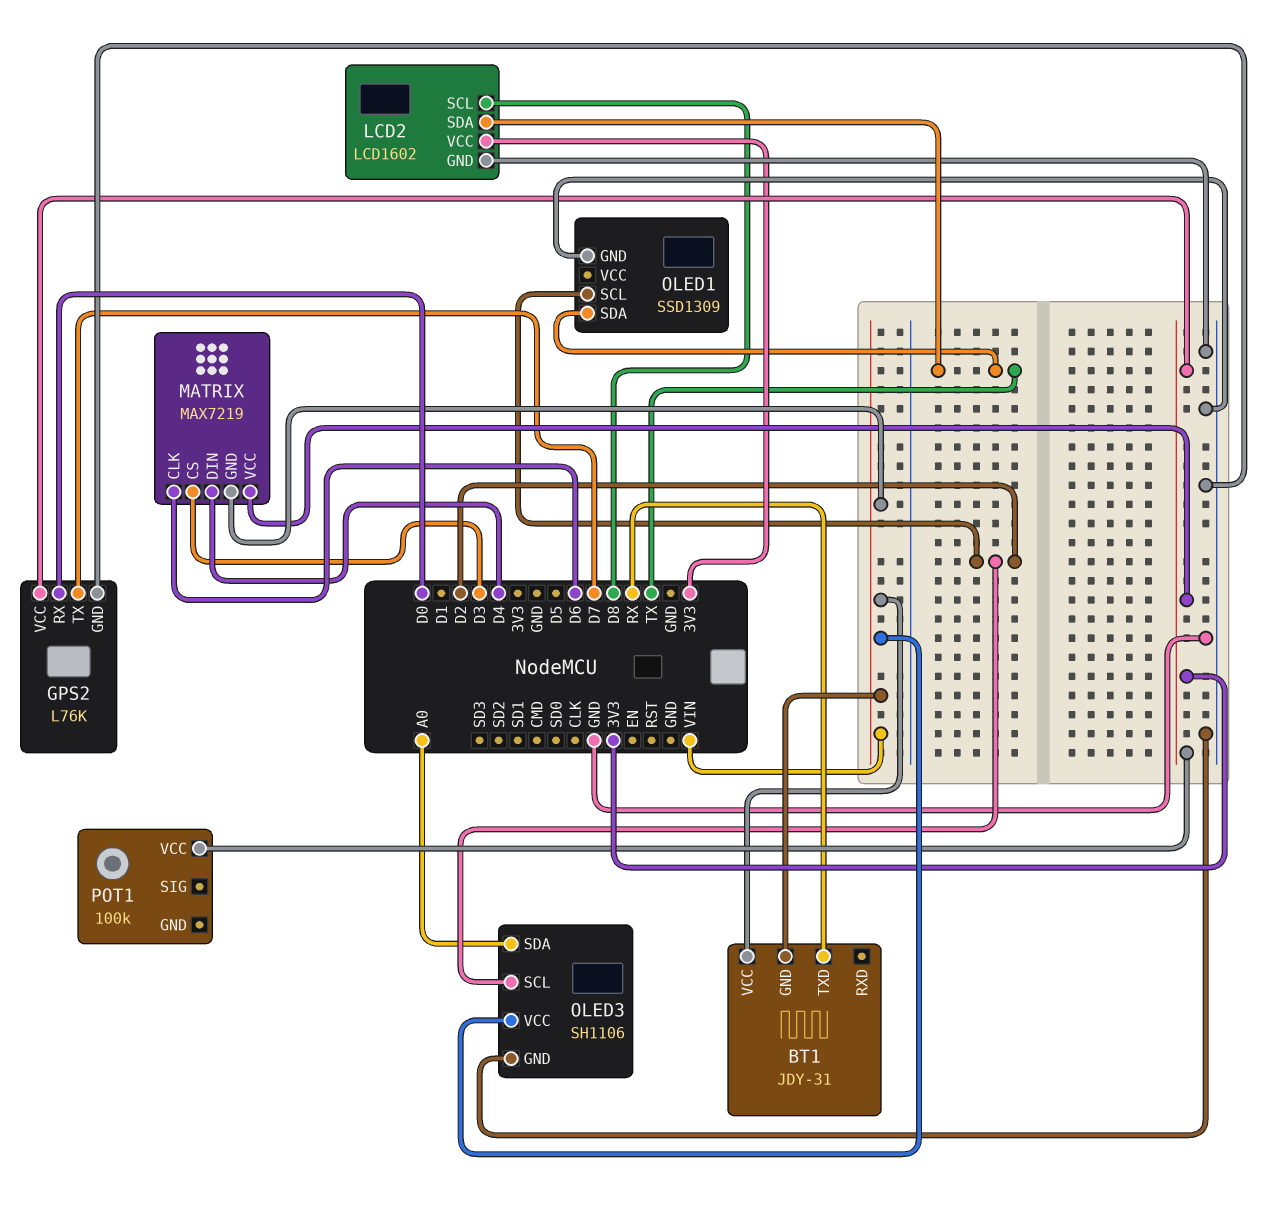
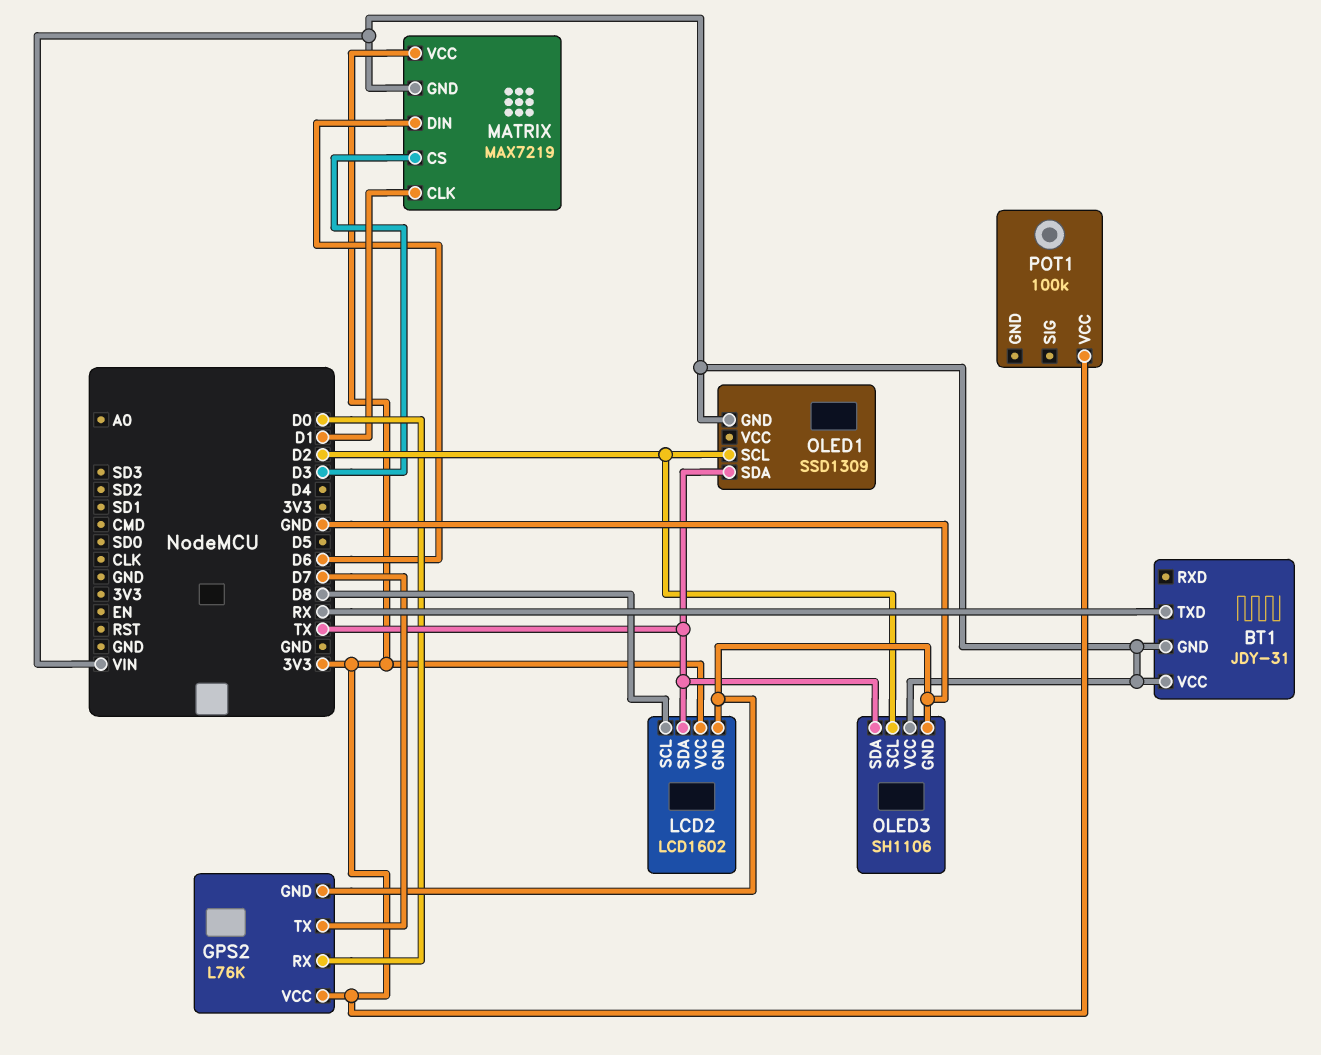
MATRIX pin CLK: D6 -> D1
MATRIX pin DIN: D4 -> D6
OLED1 pin GND: GND -> VIN
OLED3 pin SDA: A0 -> TX

